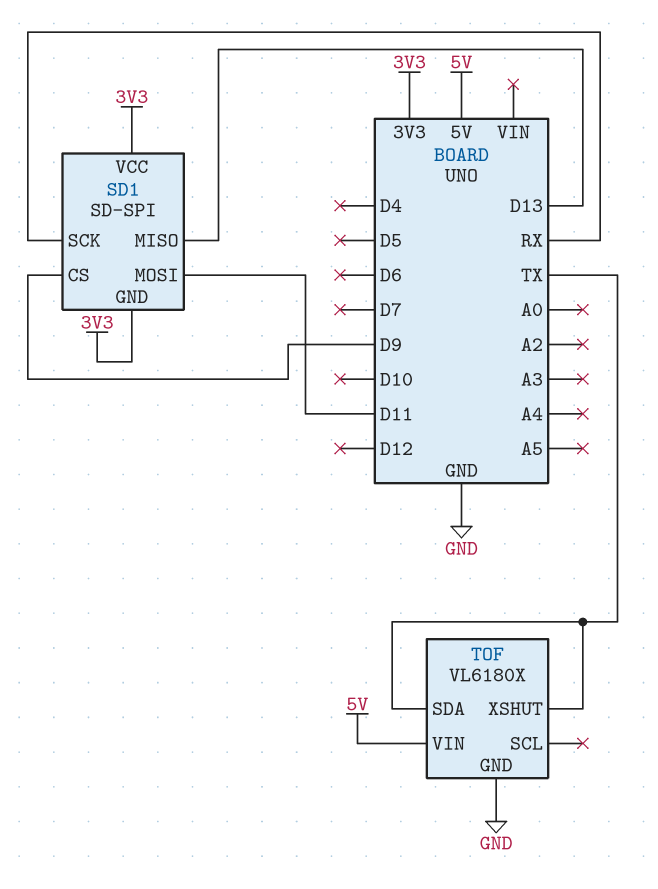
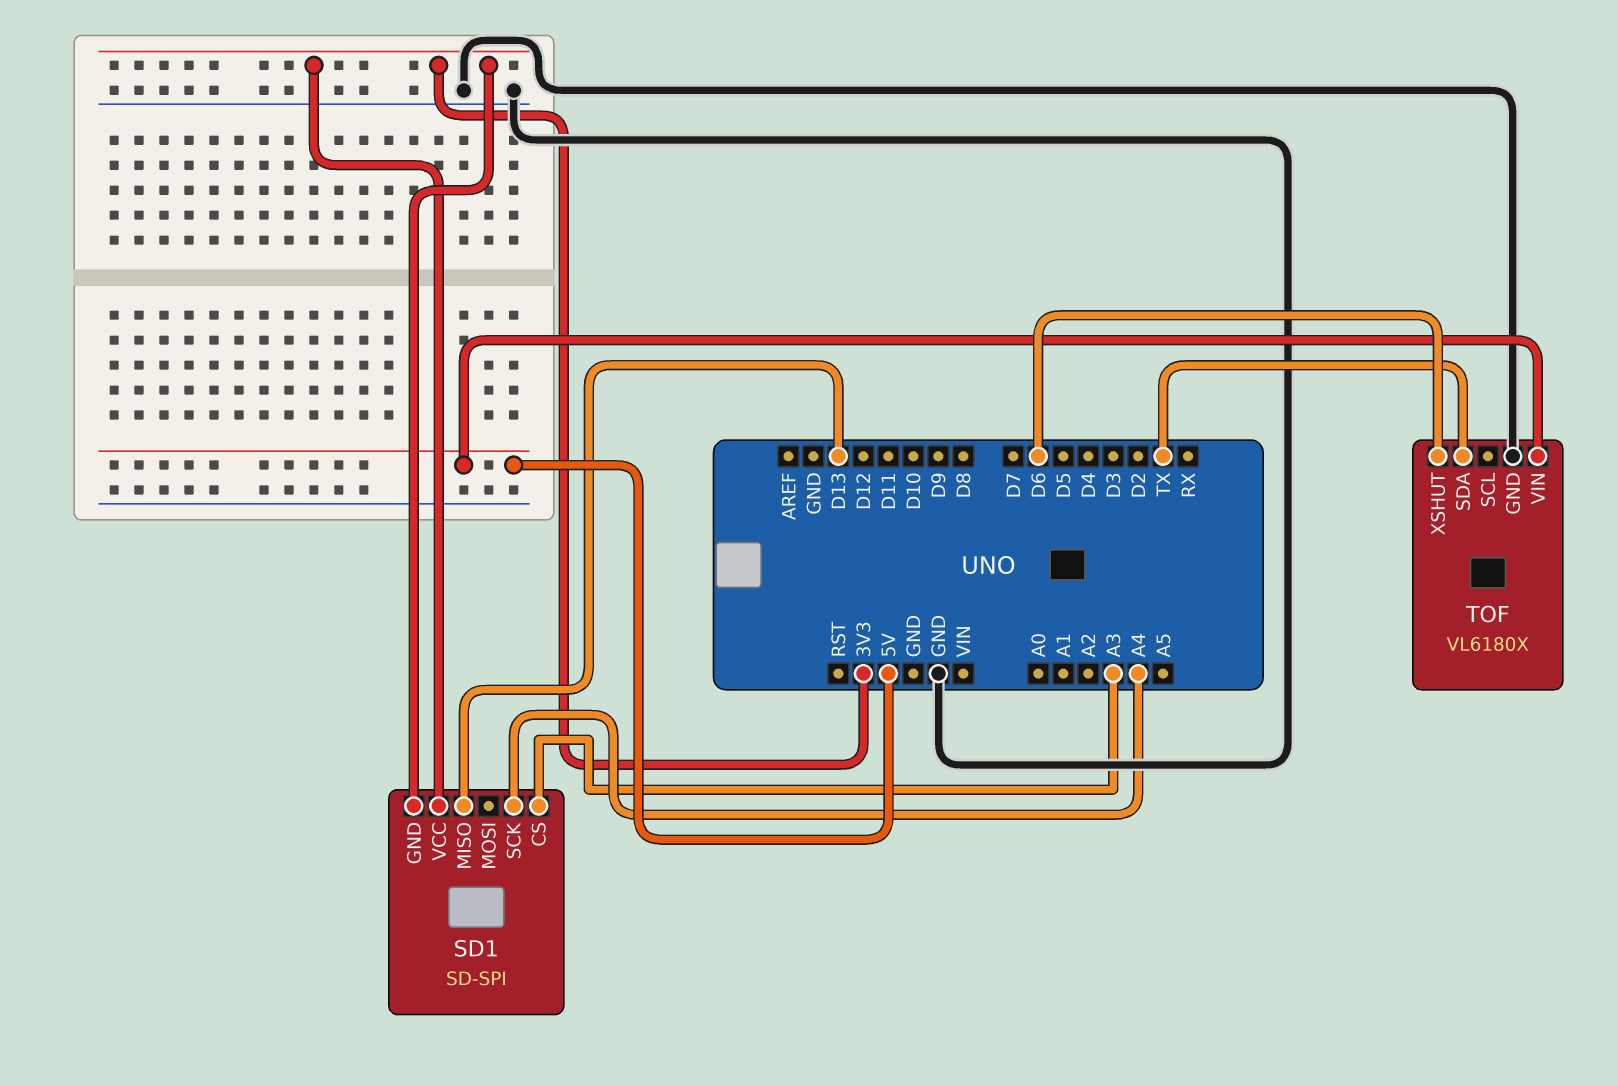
SD1 pin CS: D9 -> A3
SD1 pin MOSI: D11 -> none
SD1 pin SCK: RX -> A4
TOF pin XSHUT: TX -> D6

